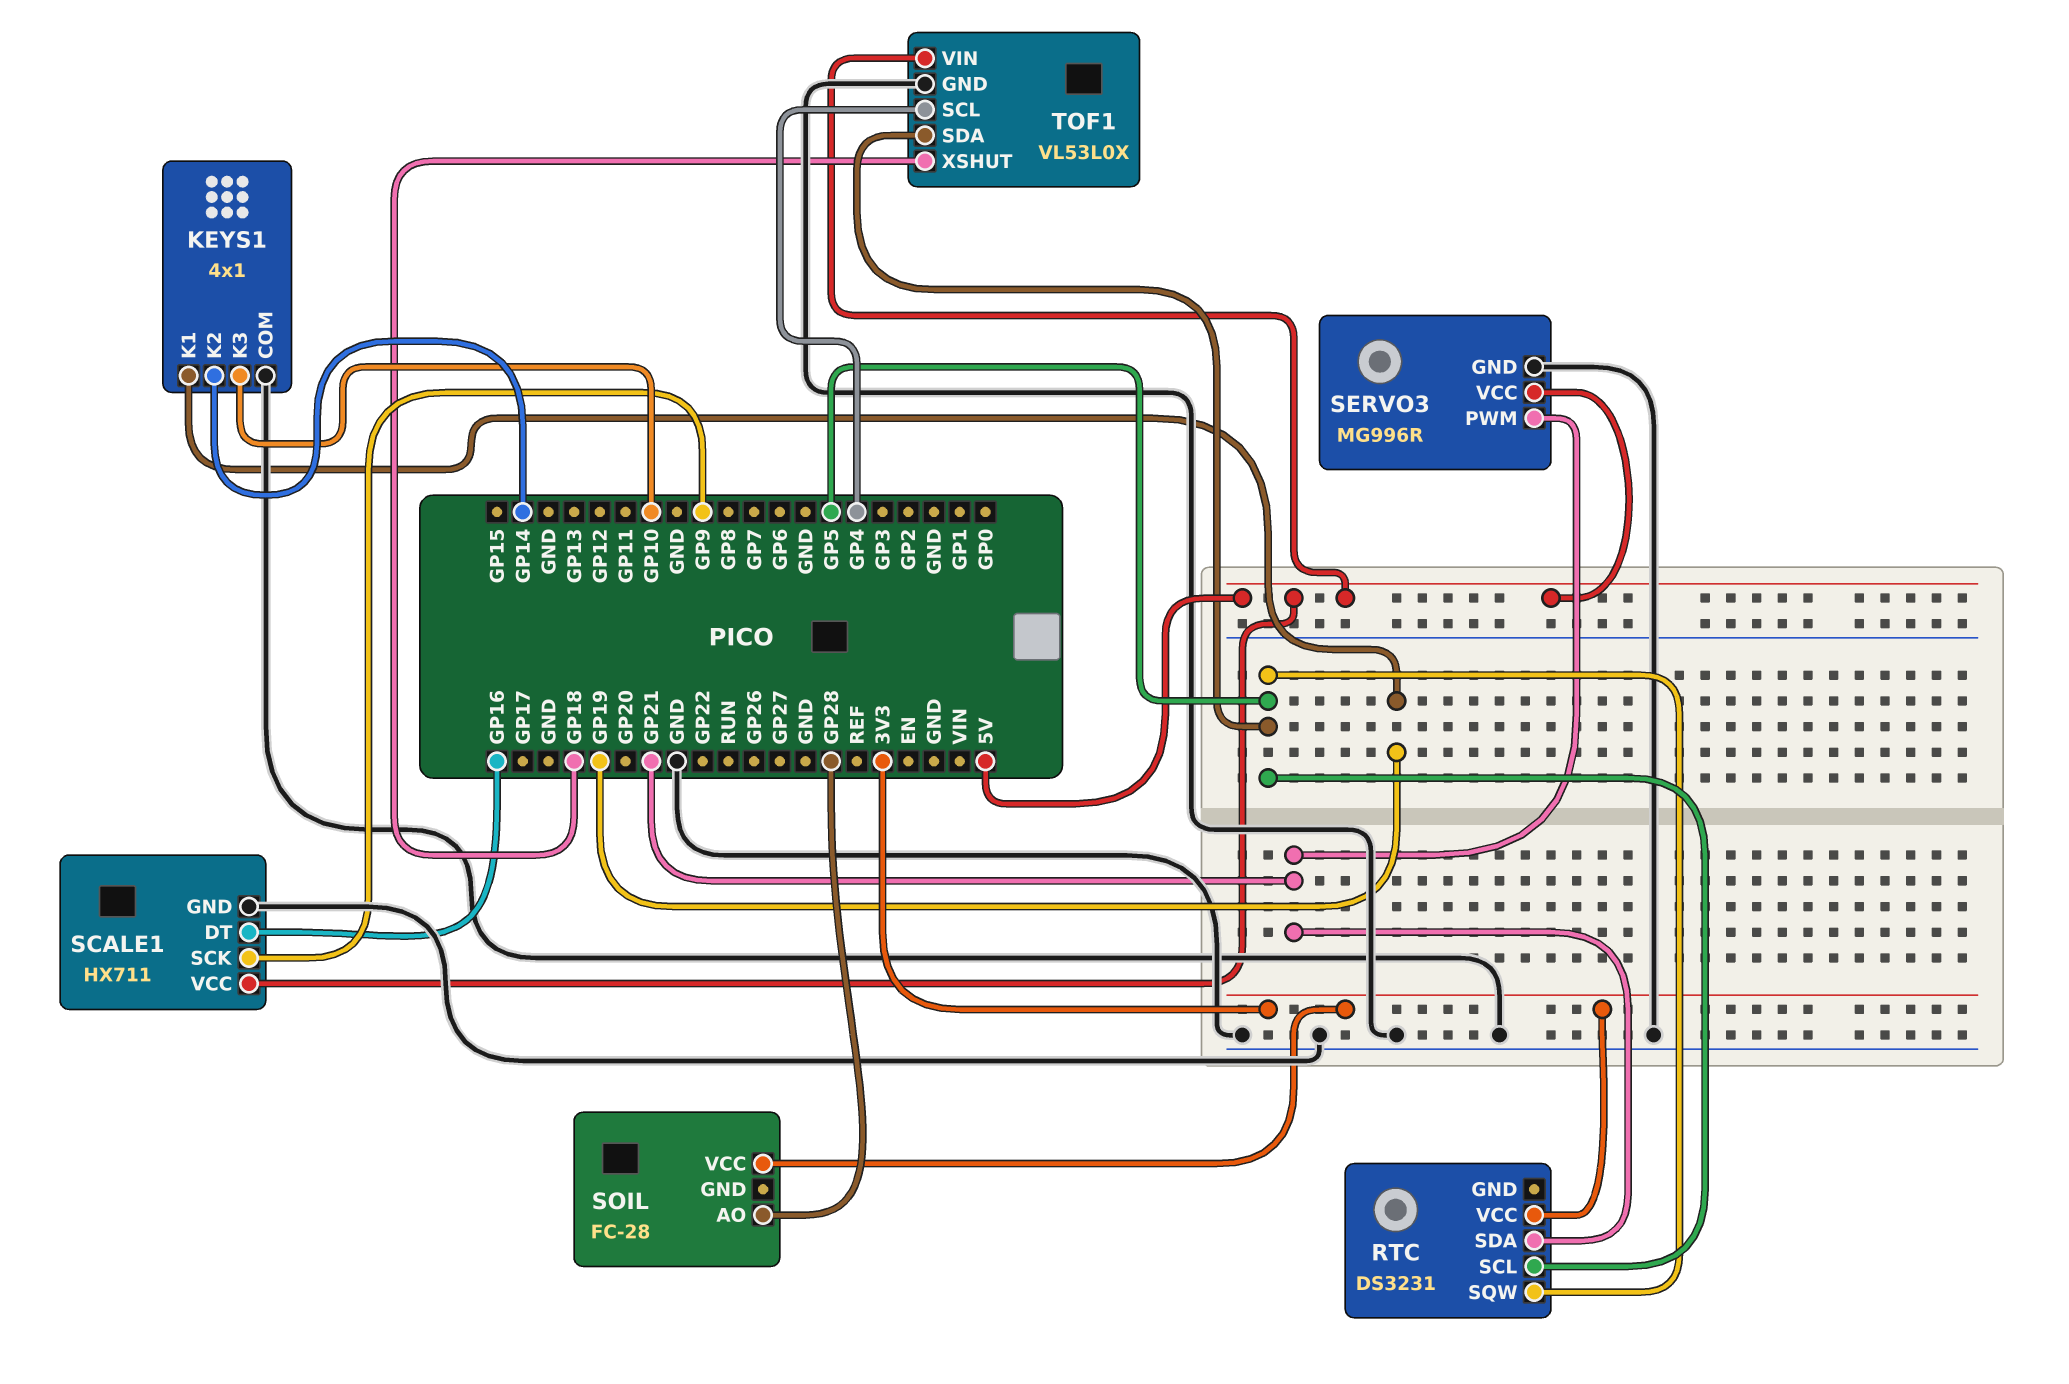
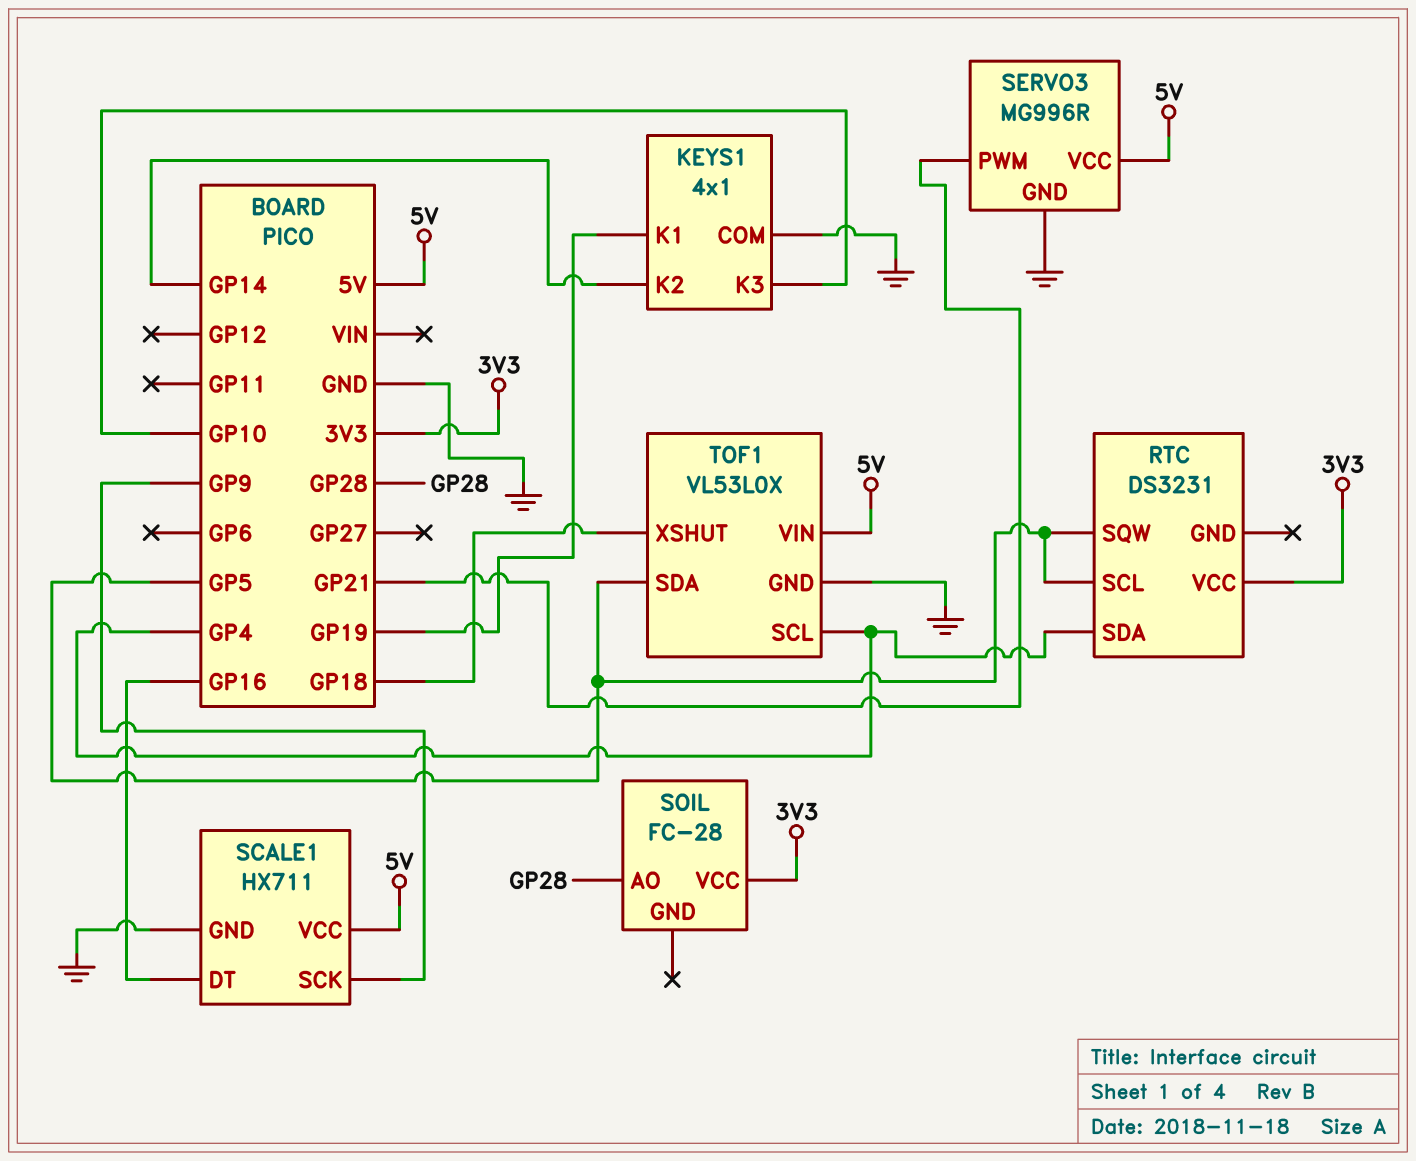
RTC pin SDA: GP21 -> GP4

